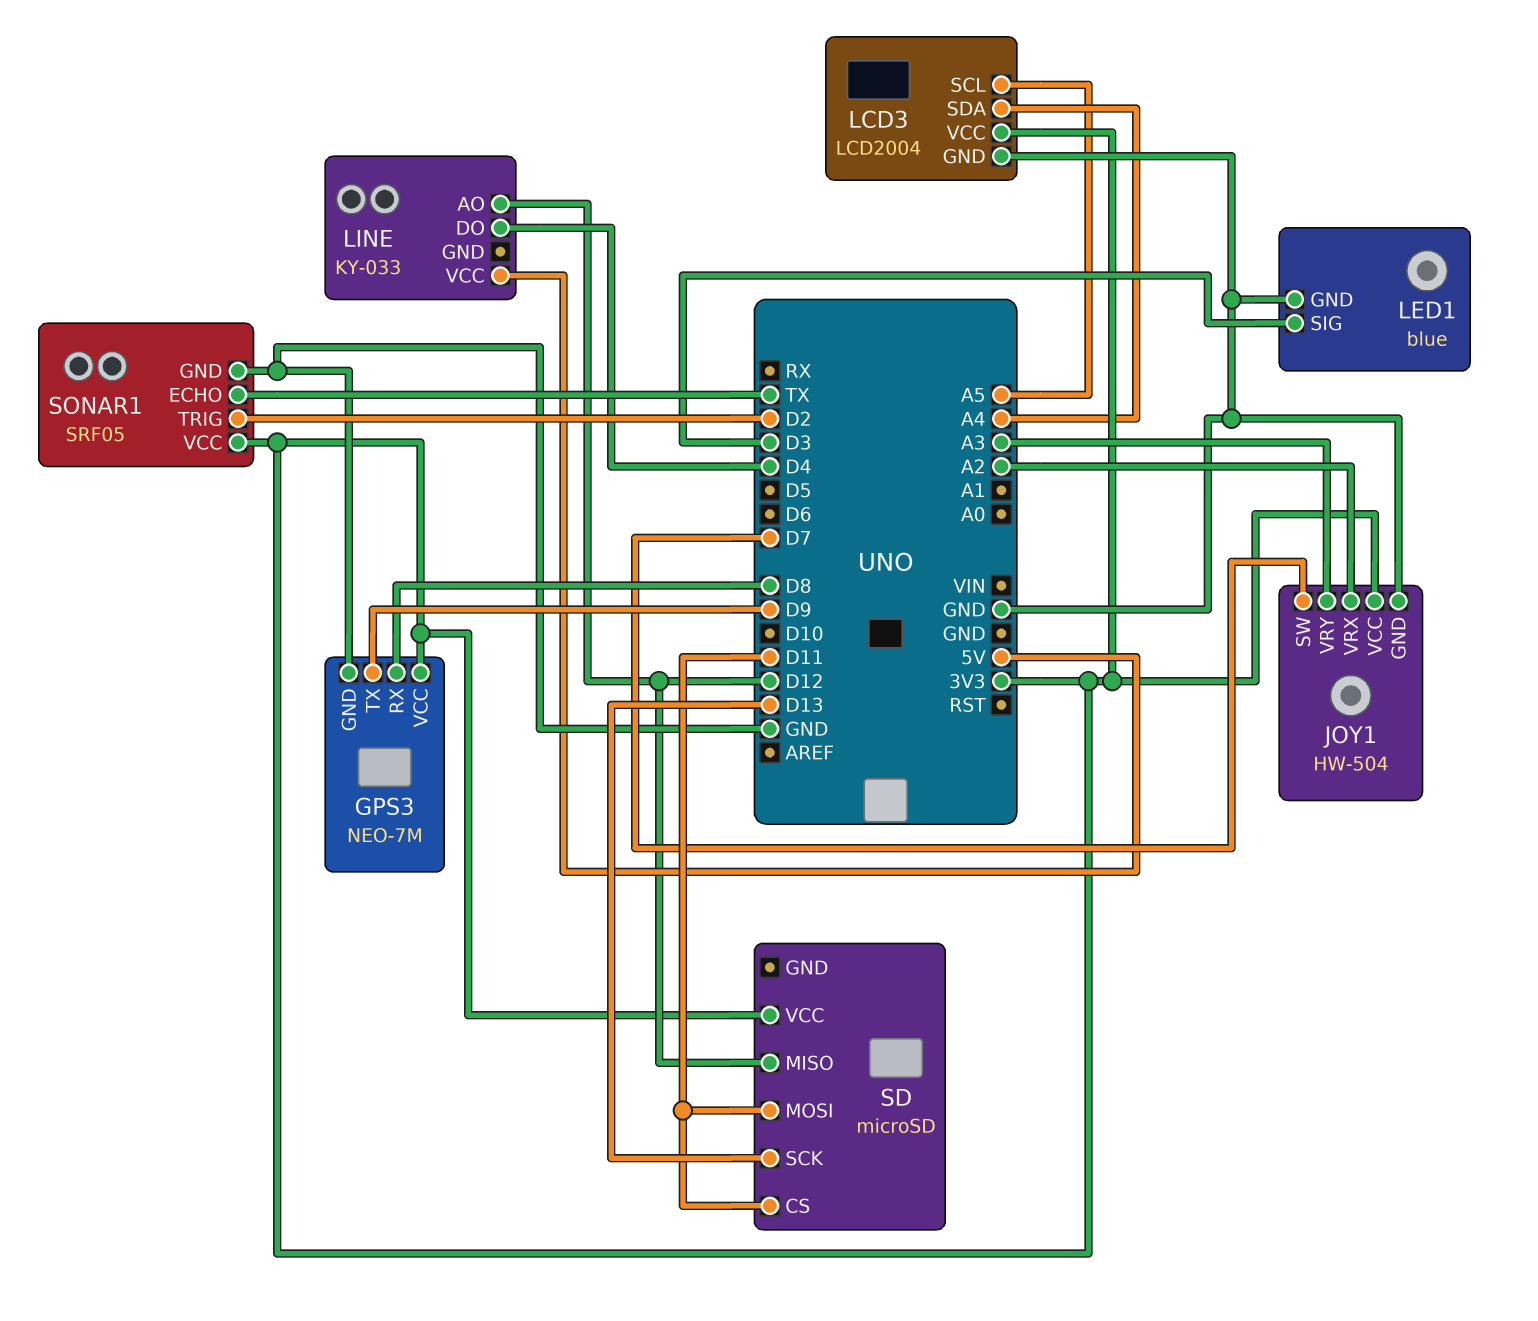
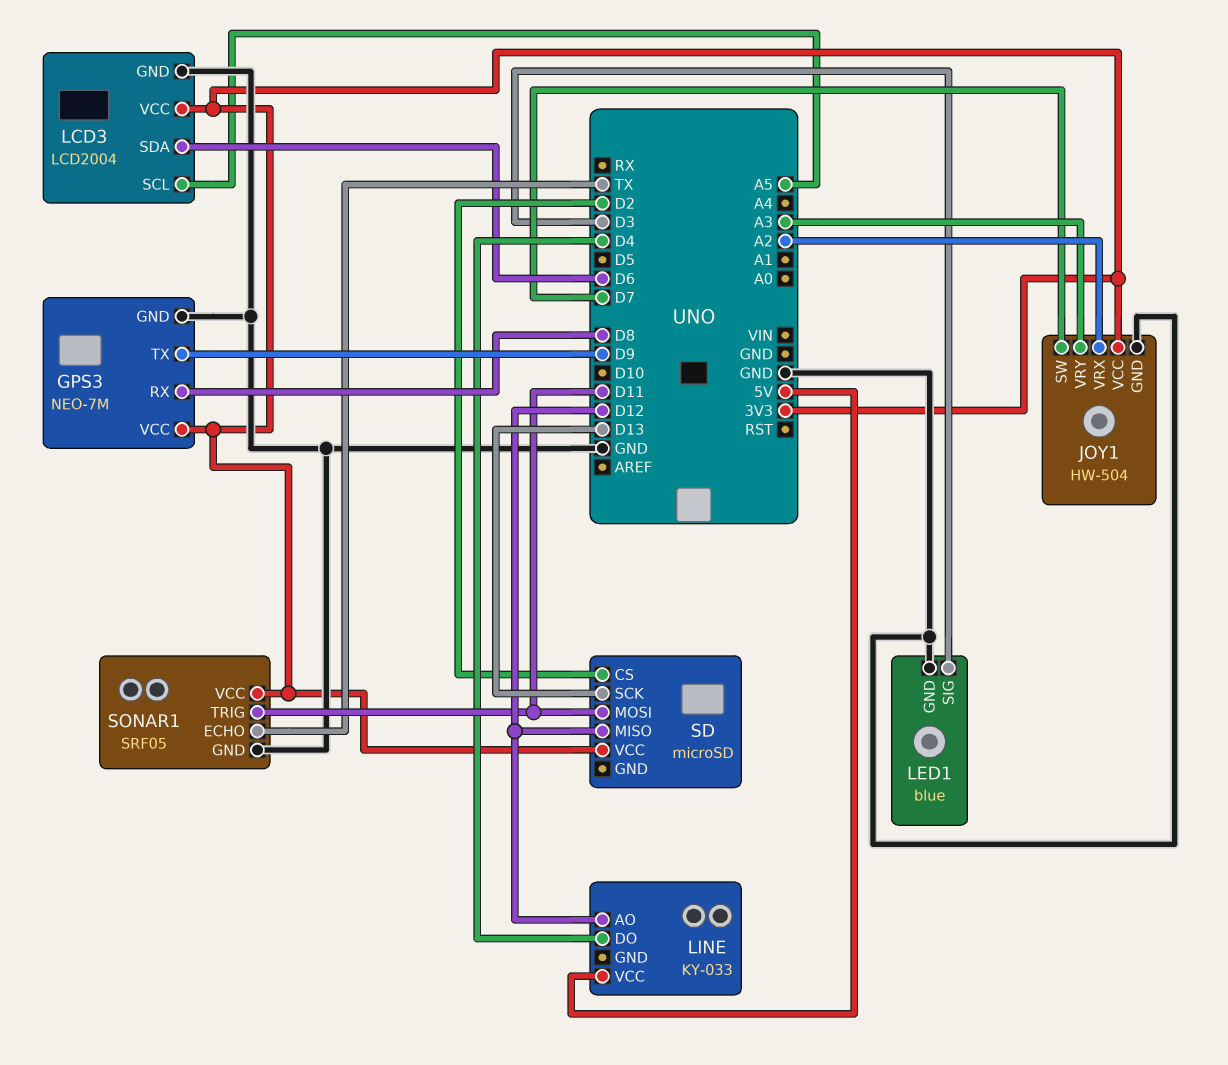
LCD3 pin SDA: A4 -> D6
SD pin CS: D11 -> D2
SONAR1 pin TRIG: D2 -> D11

